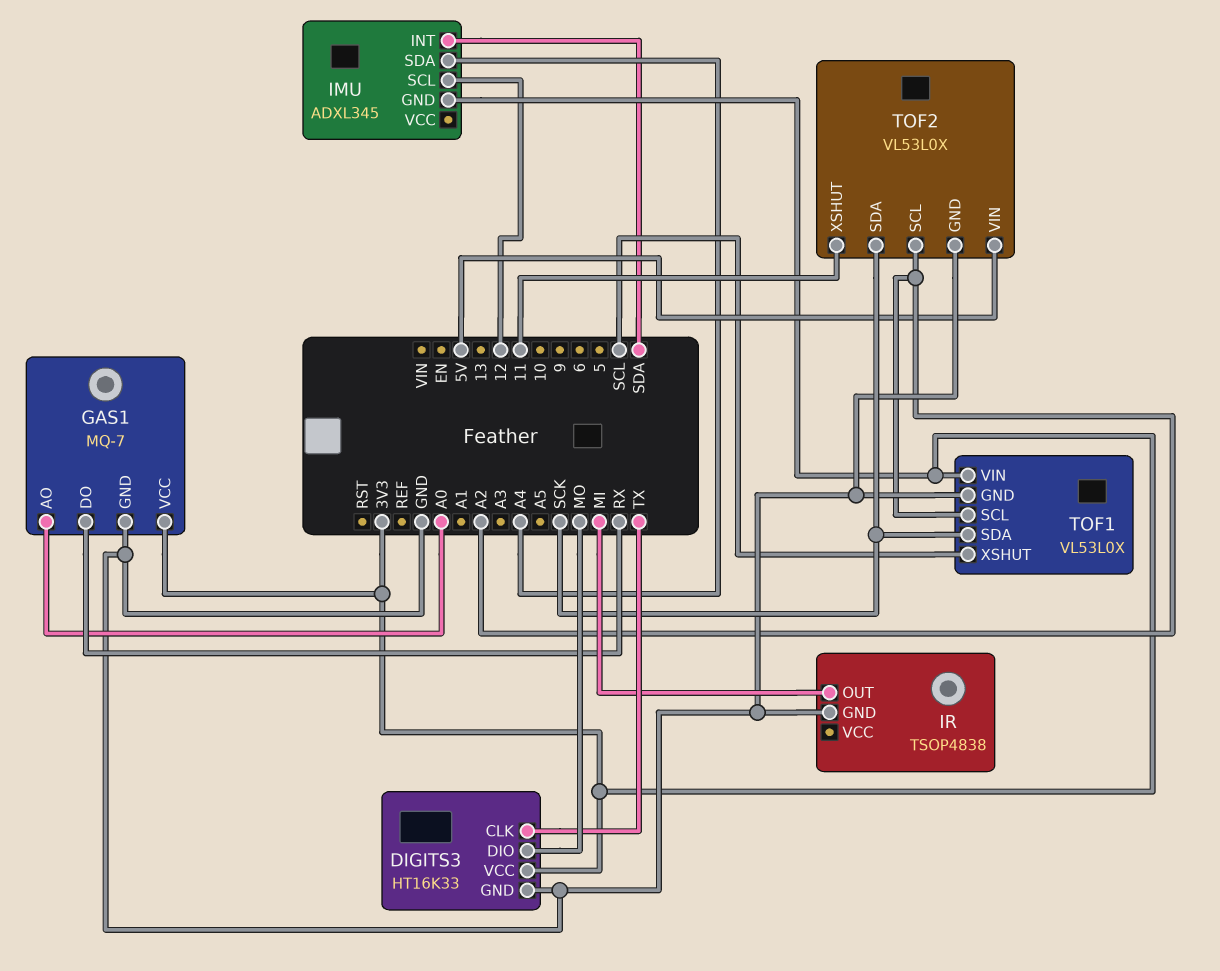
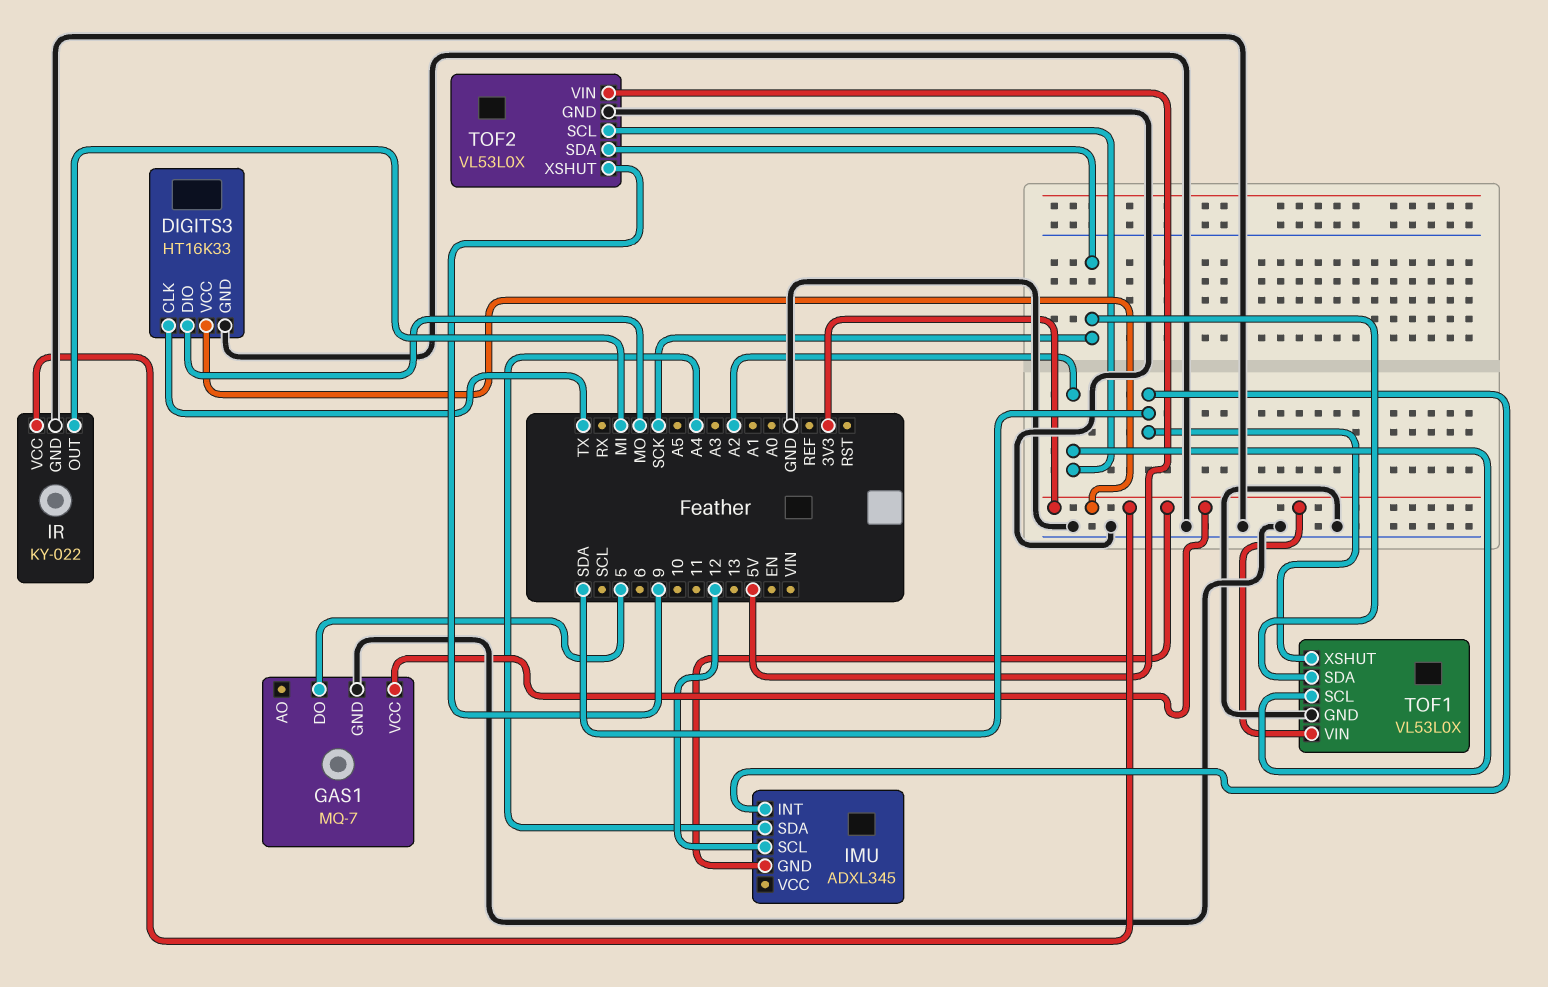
GAS1 pin AO: A0 -> none
GAS1 pin DO: RX -> 5
IR: TSOP4838 -> KY-022
IR pin VCC: none -> 3V3
TOF1 pin XSHUT: SCL -> SDA
TOF2 pin XSHUT: 11 -> 9

